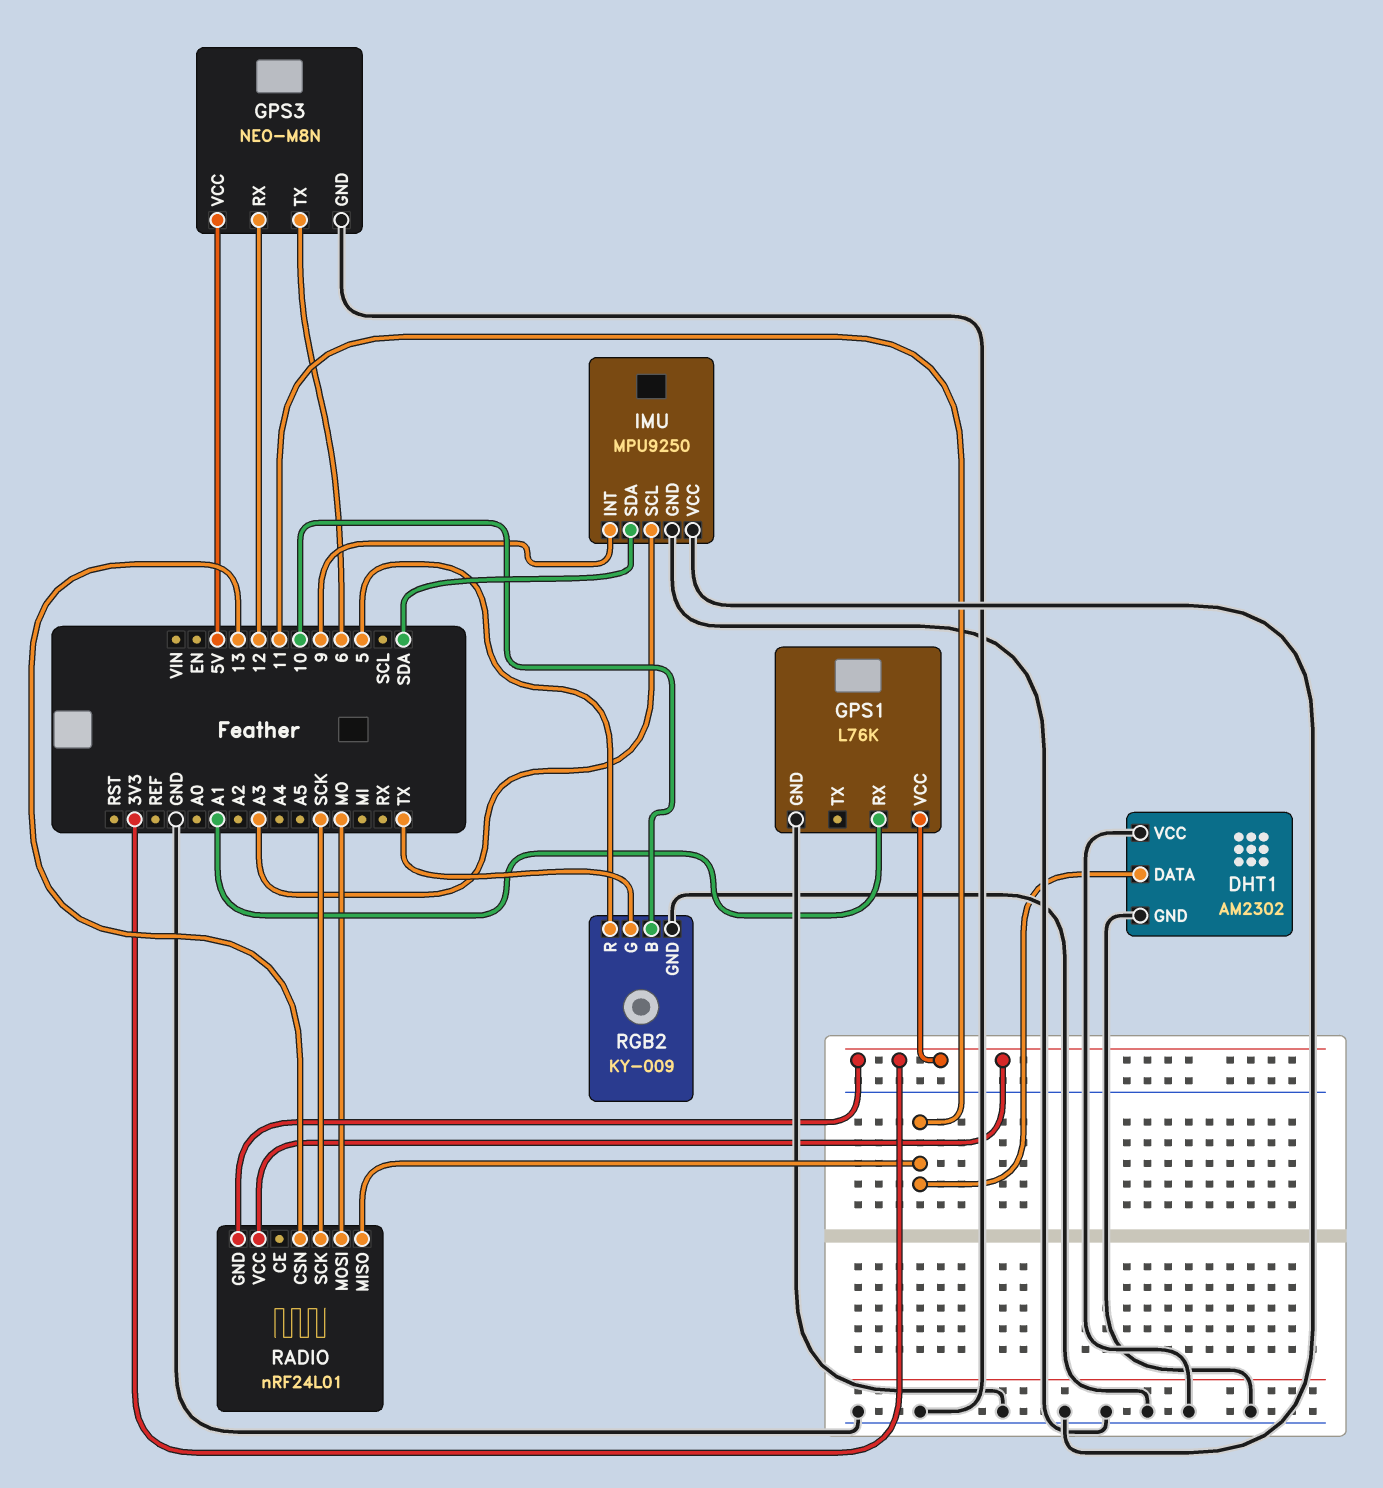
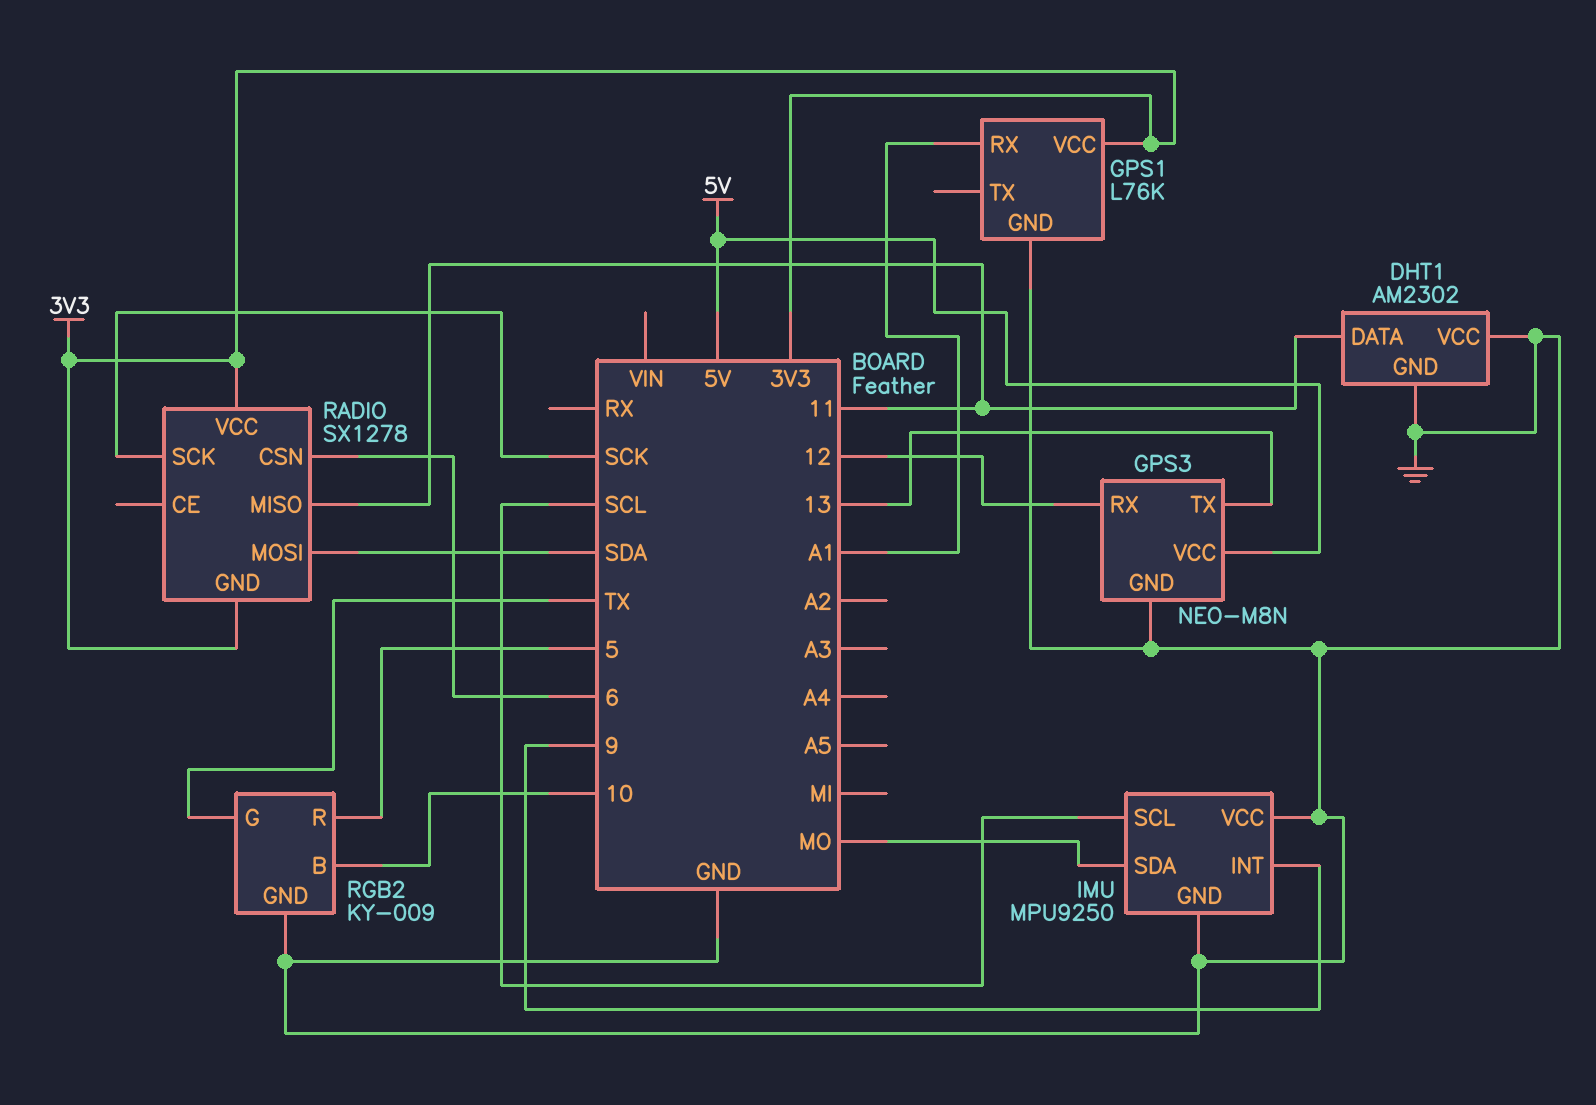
GPS3 pin TX: 6 -> 13
IMU pin SCL: A3 -> SCL
IMU pin SDA: SDA -> MO
RADIO: nRF24L01 -> SX1278
RADIO pin CSN: 13 -> 6
RADIO pin MOSI: MO -> SDA

